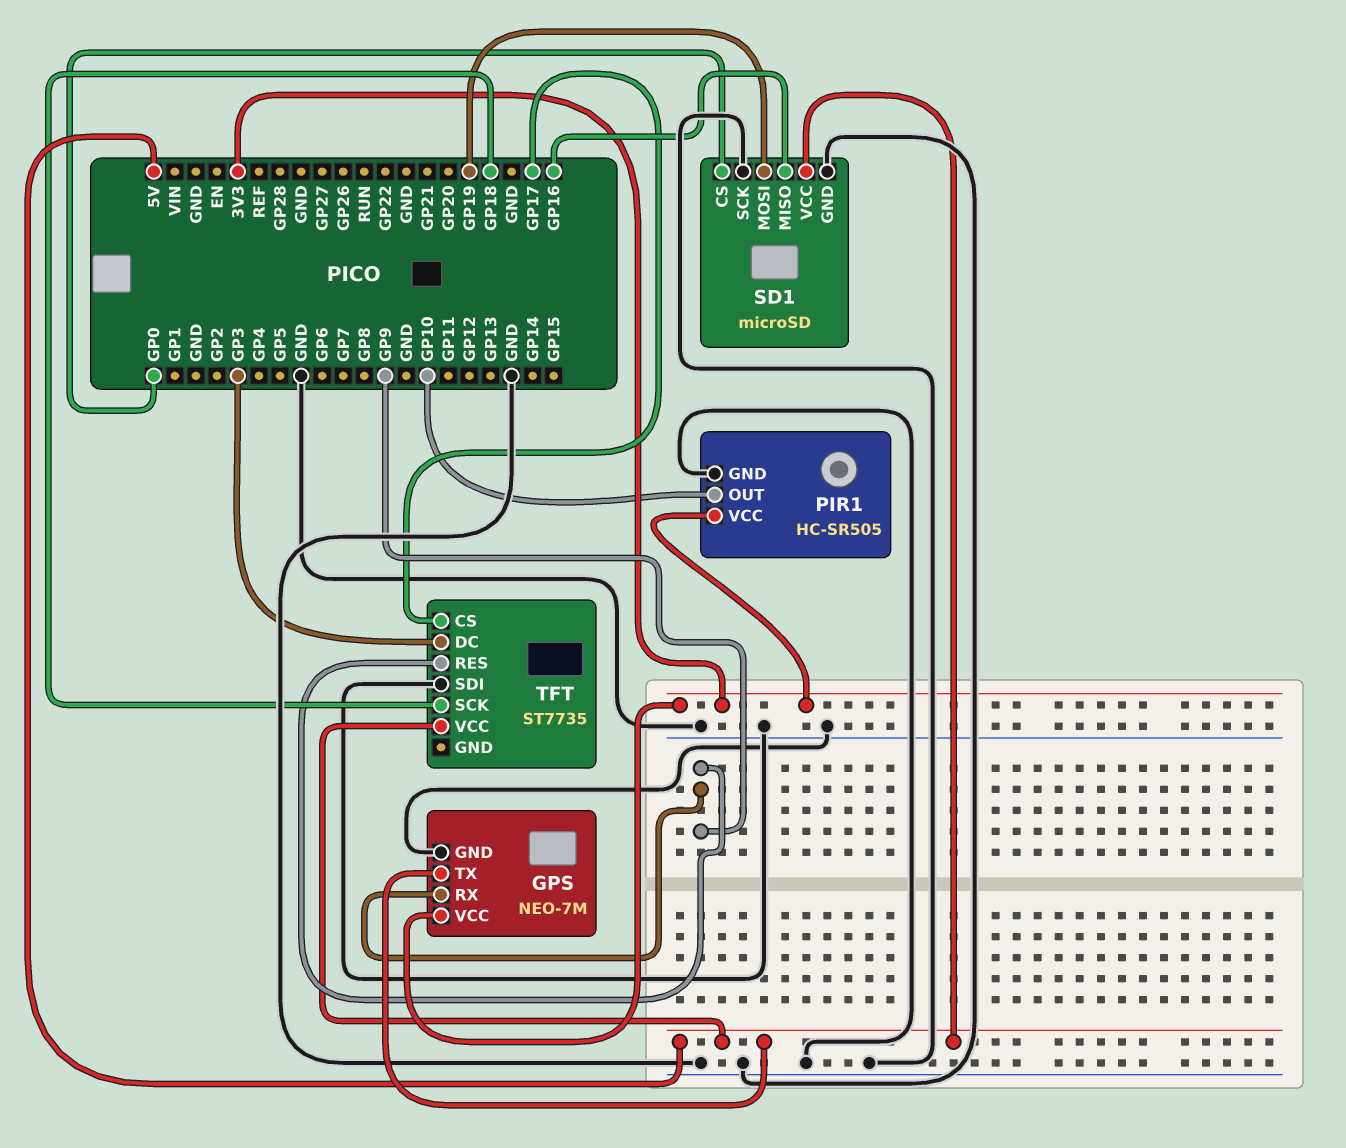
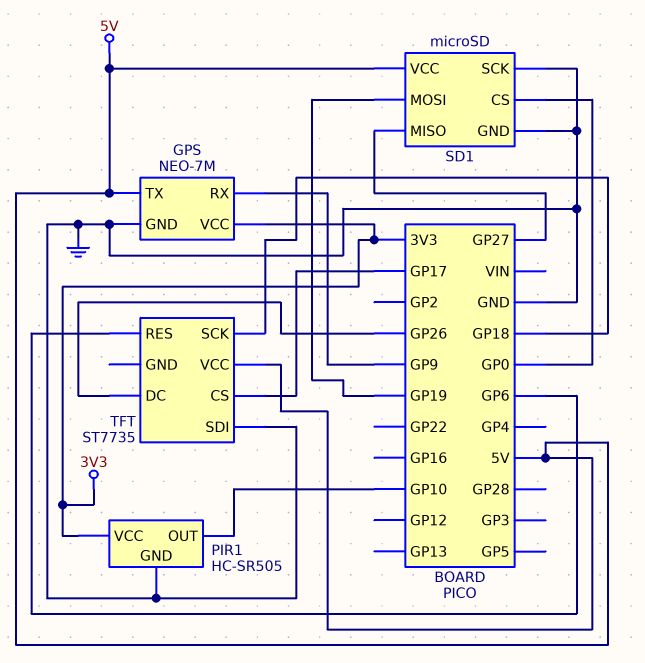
SD1 pin MISO: GP16 -> GP27
TFT pin DC: GP3 -> GP26
TFT pin RES: GP9 -> GP6

